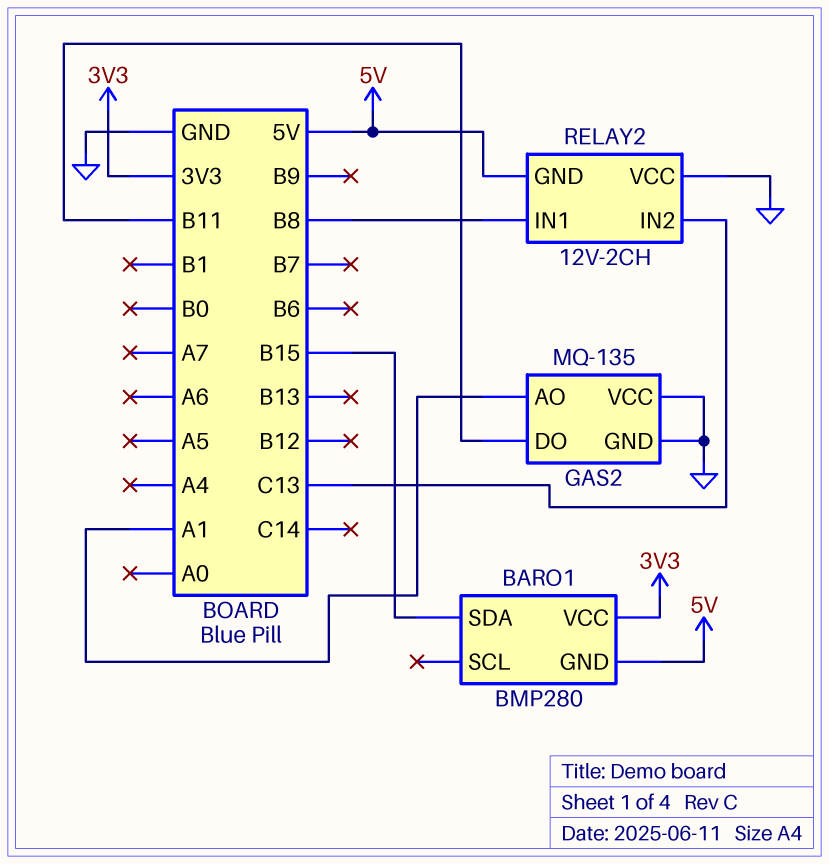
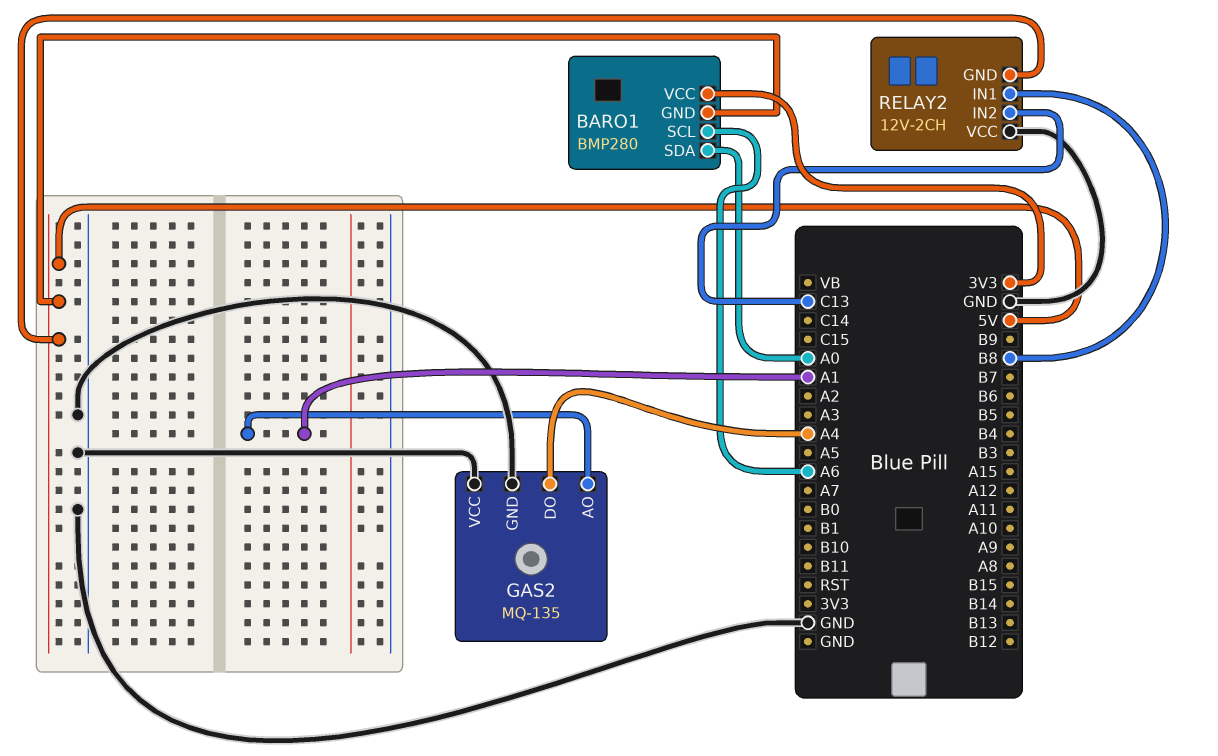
BARO1 pin SCL: none -> A6
BARO1 pin SDA: B15 -> A0
GAS2 pin DO: B11 -> A4

